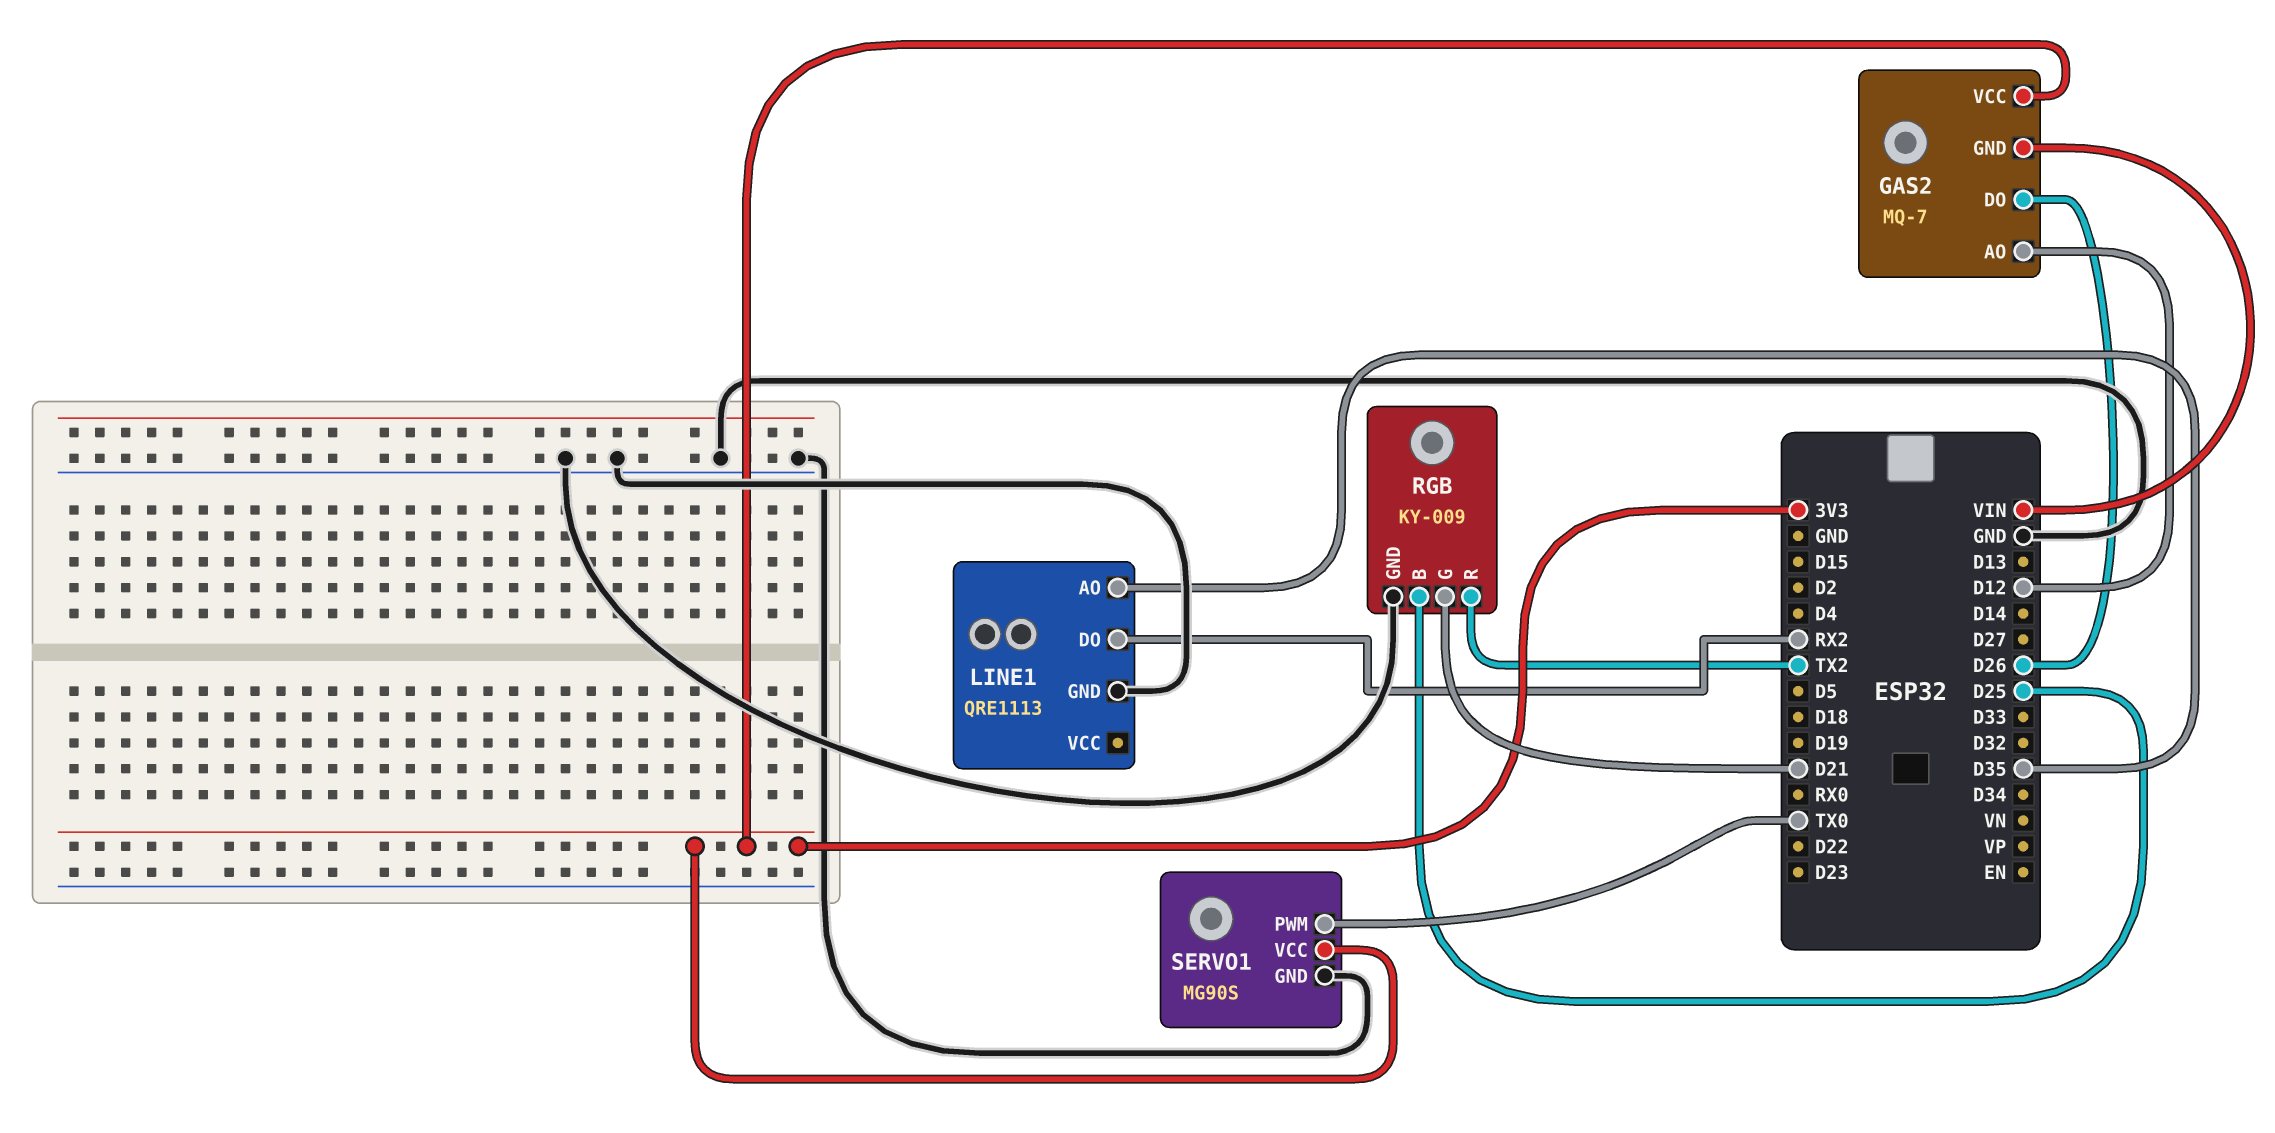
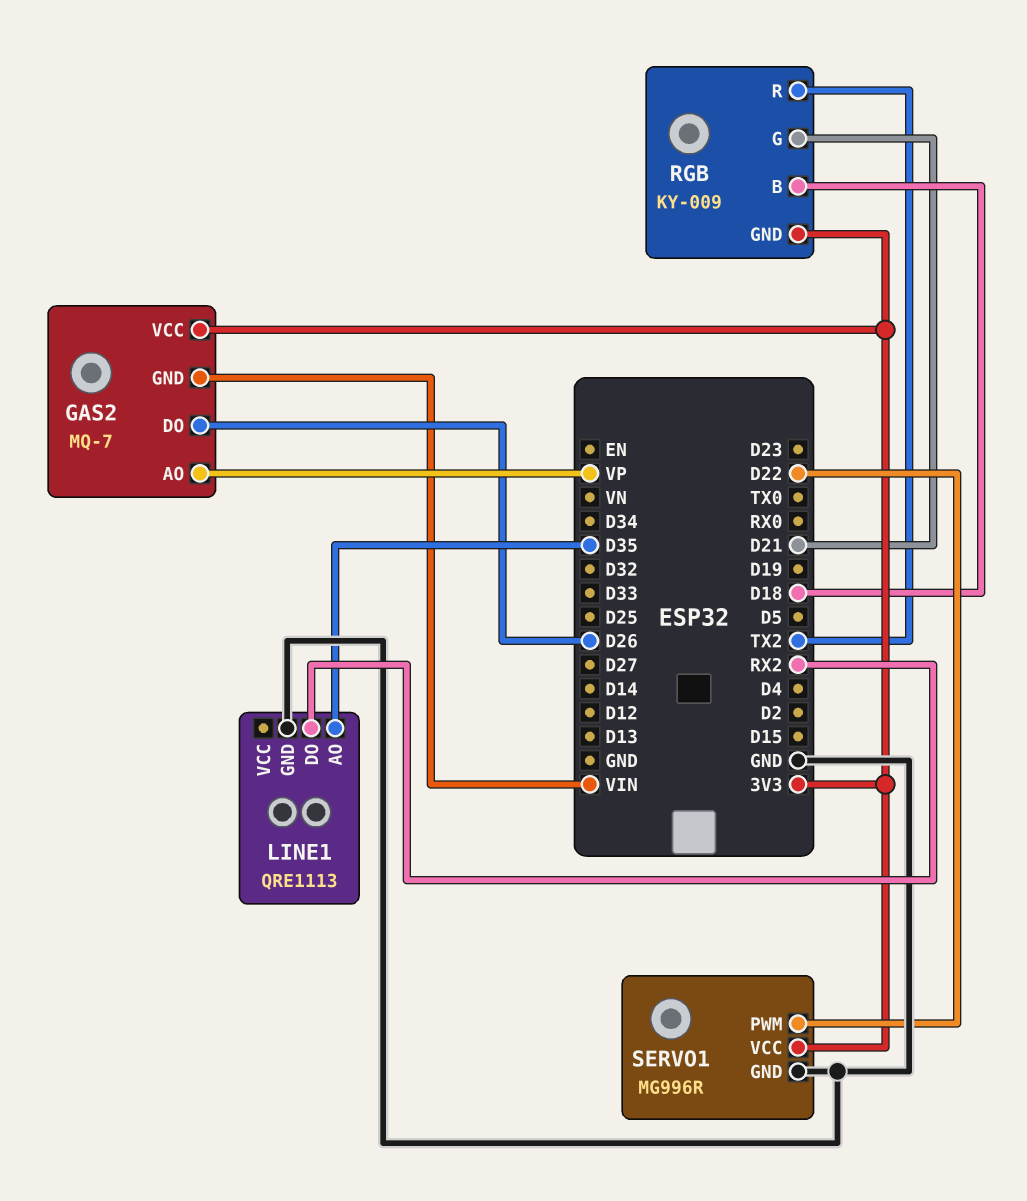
GAS2 pin AO: D12 -> VP
RGB pin B: D25 -> D18
RGB pin GND: GND -> 3V3
SERVO1: MG90S -> MG996R
SERVO1 pin PWM: TX0 -> D22

